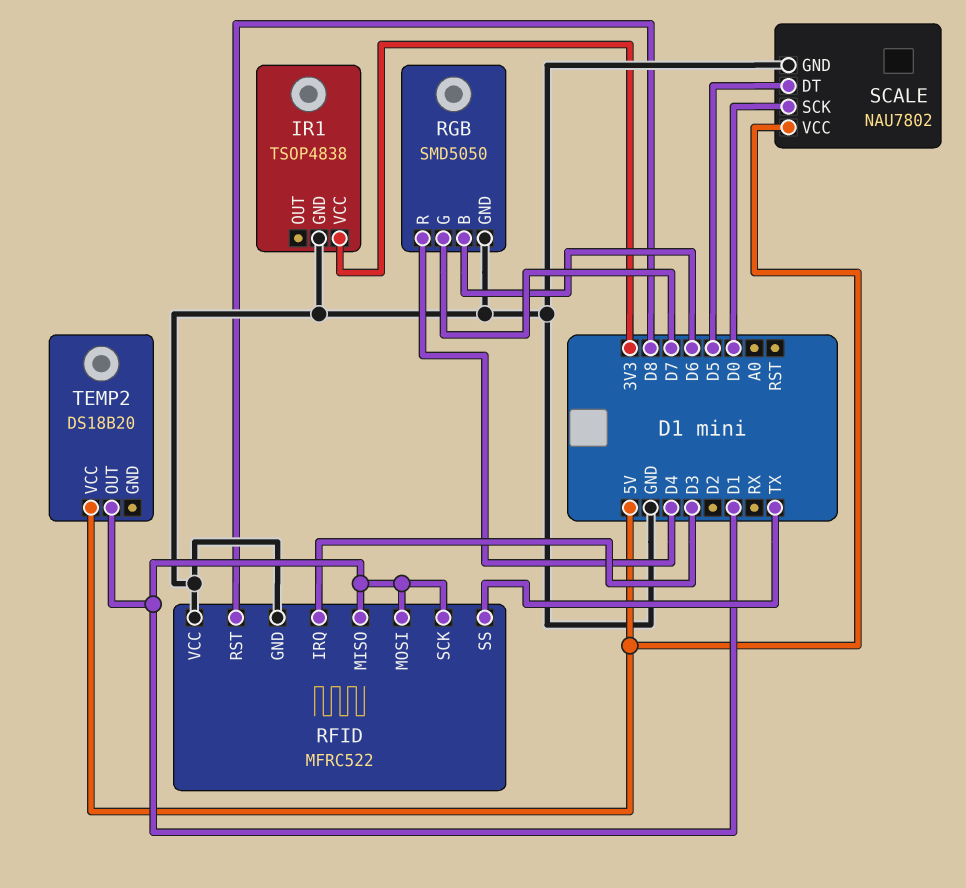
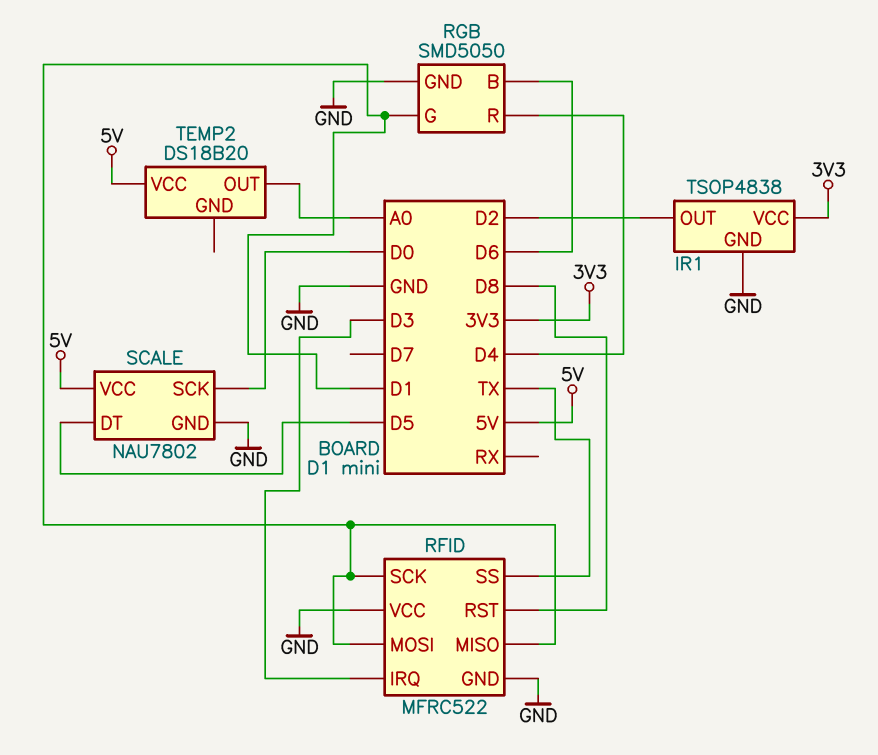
IR1 pin OUT: none -> D2
RGB pin G: D7 -> D1
TEMP2 pin OUT: D1 -> A0

